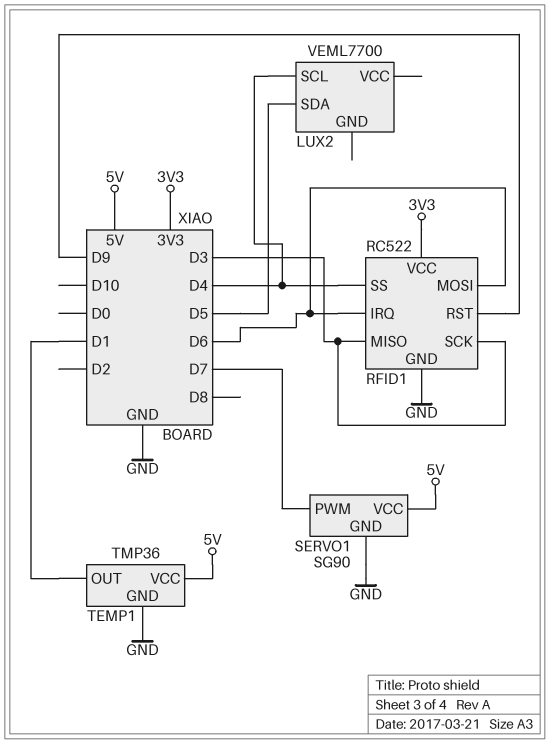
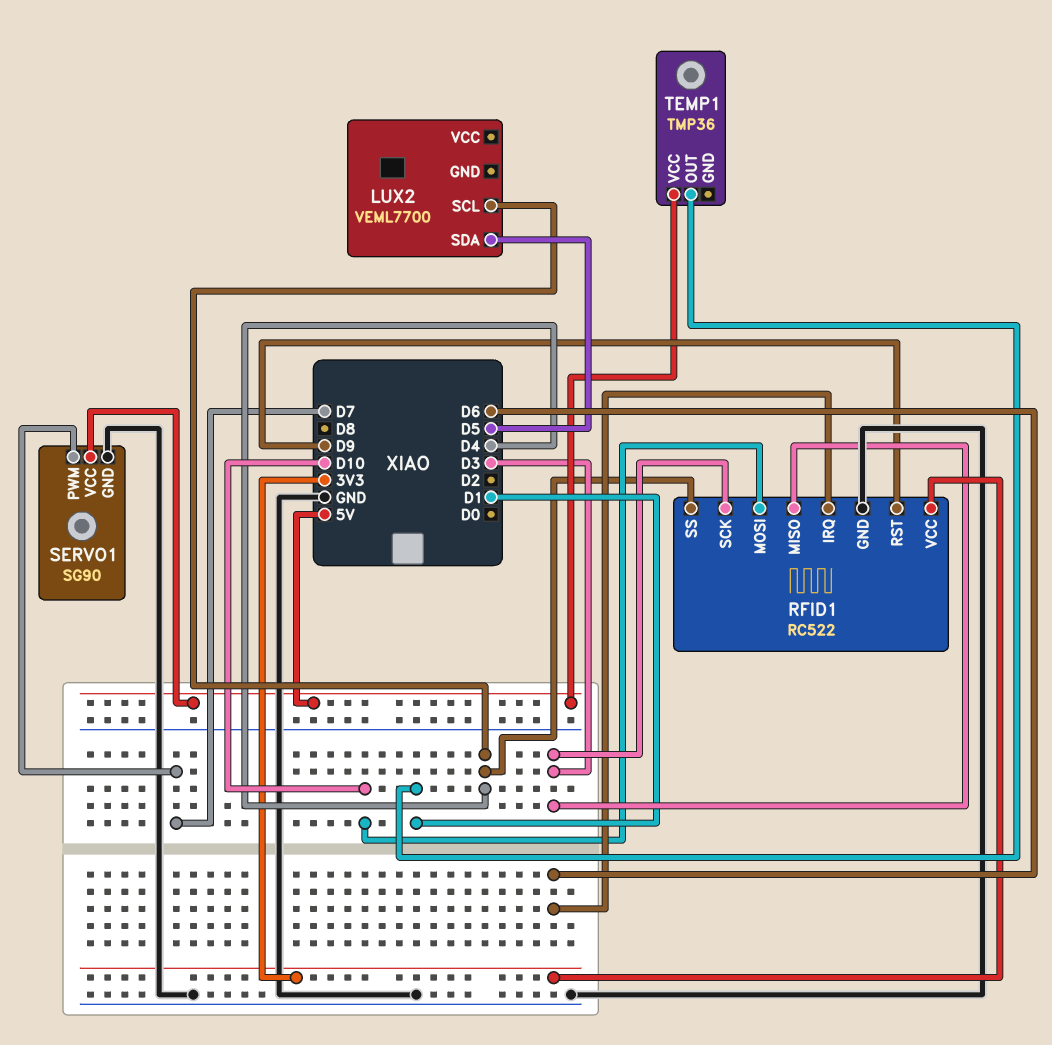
RFID1 pin MOSI: D6 -> D10
TEMP1 pin GND: GND -> none

